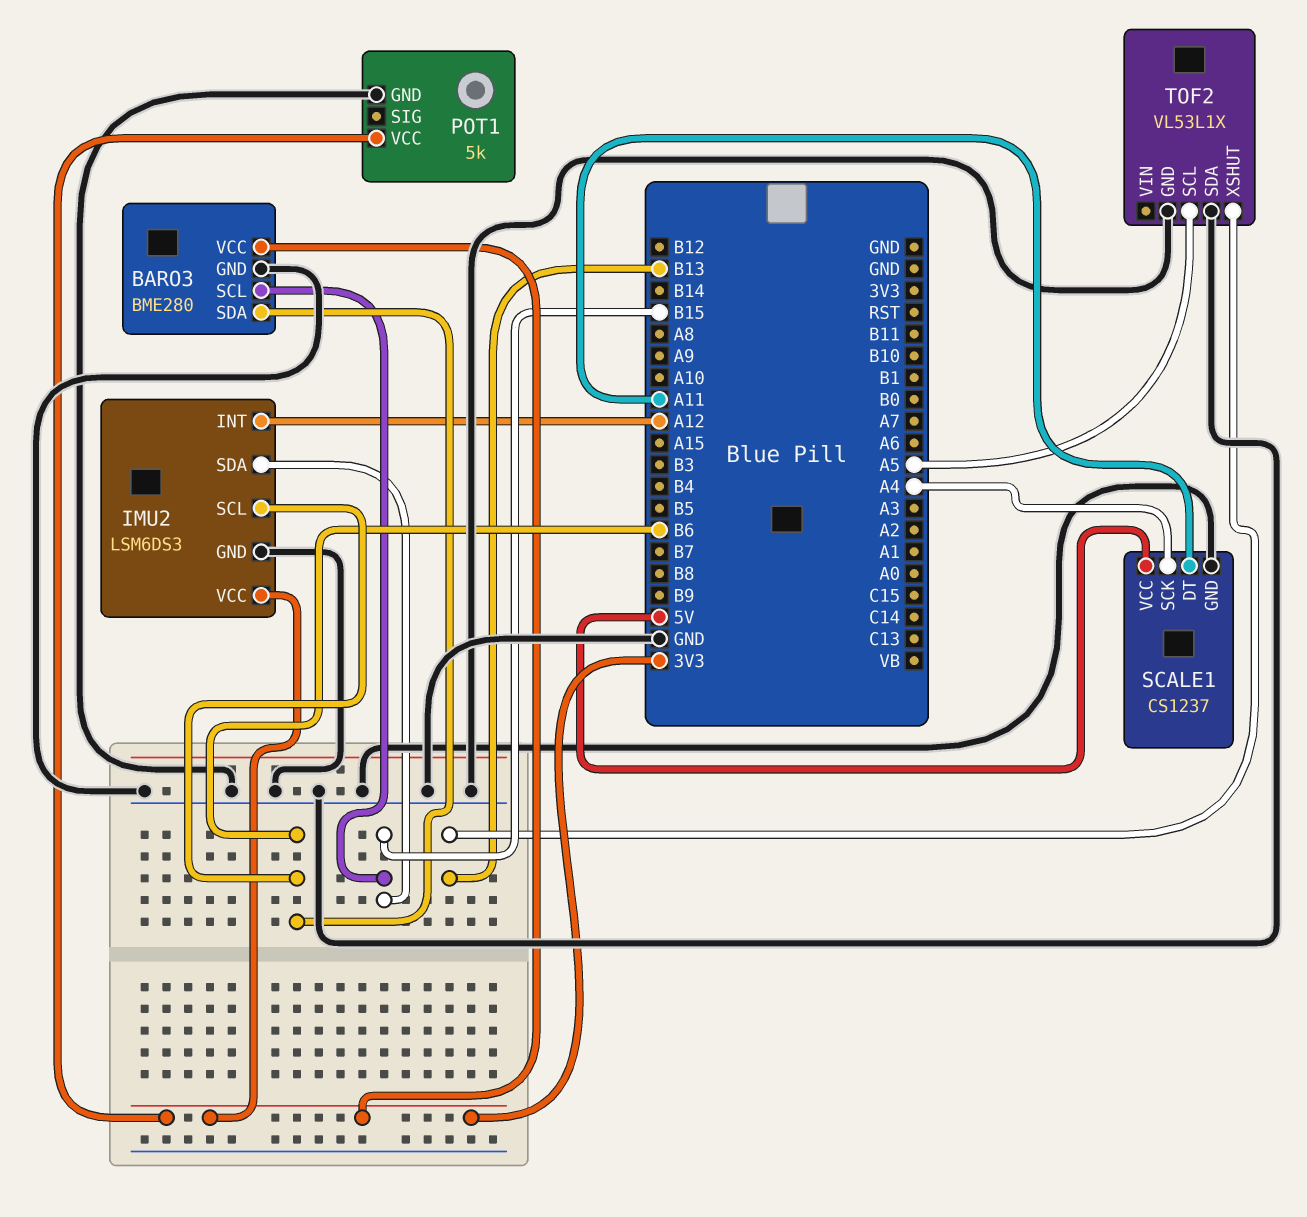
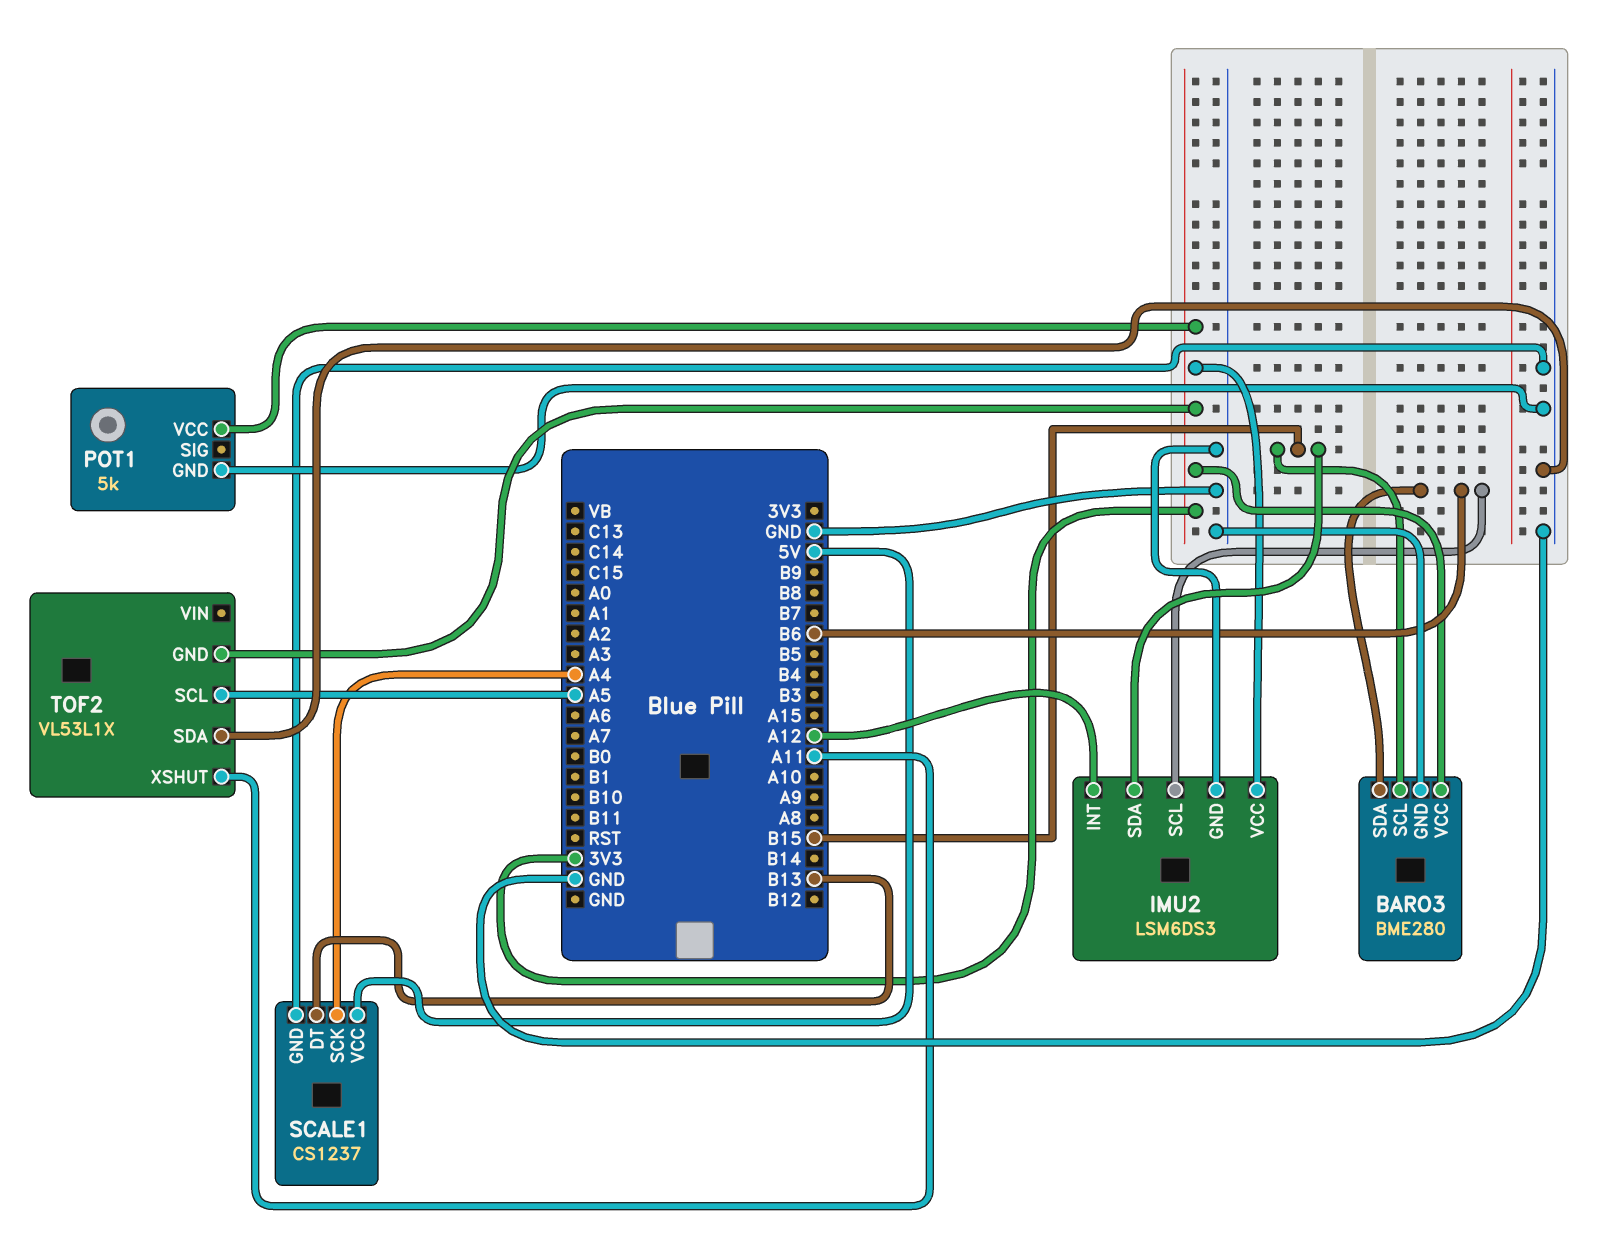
SCALE1 pin DT: A11 -> B13
TOF2 pin GND: GND -> 3V3
TOF2 pin XSHUT: B13 -> A11

